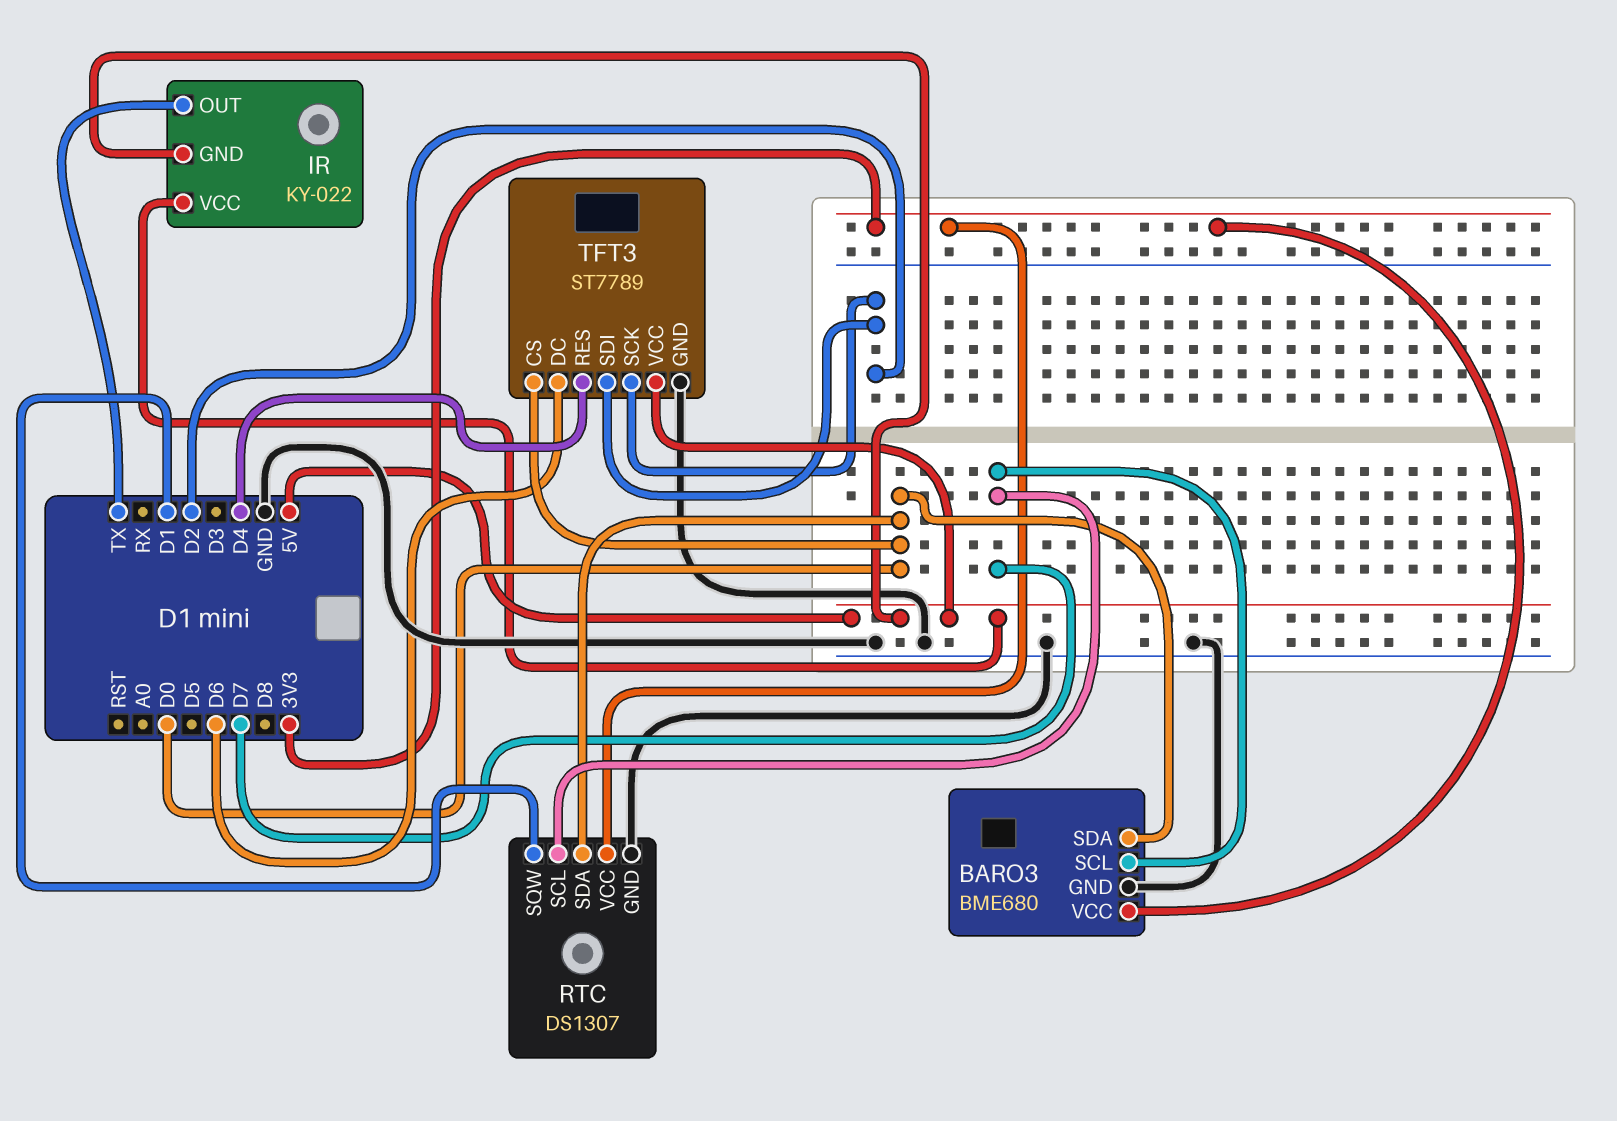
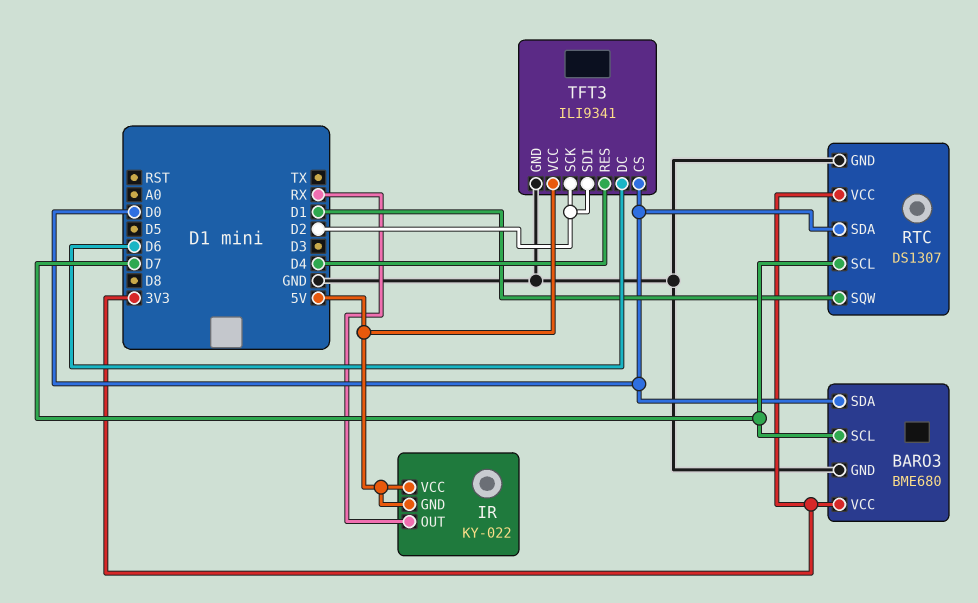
IR pin OUT: TX -> RX
TFT3: ST7789 -> ILI9341

